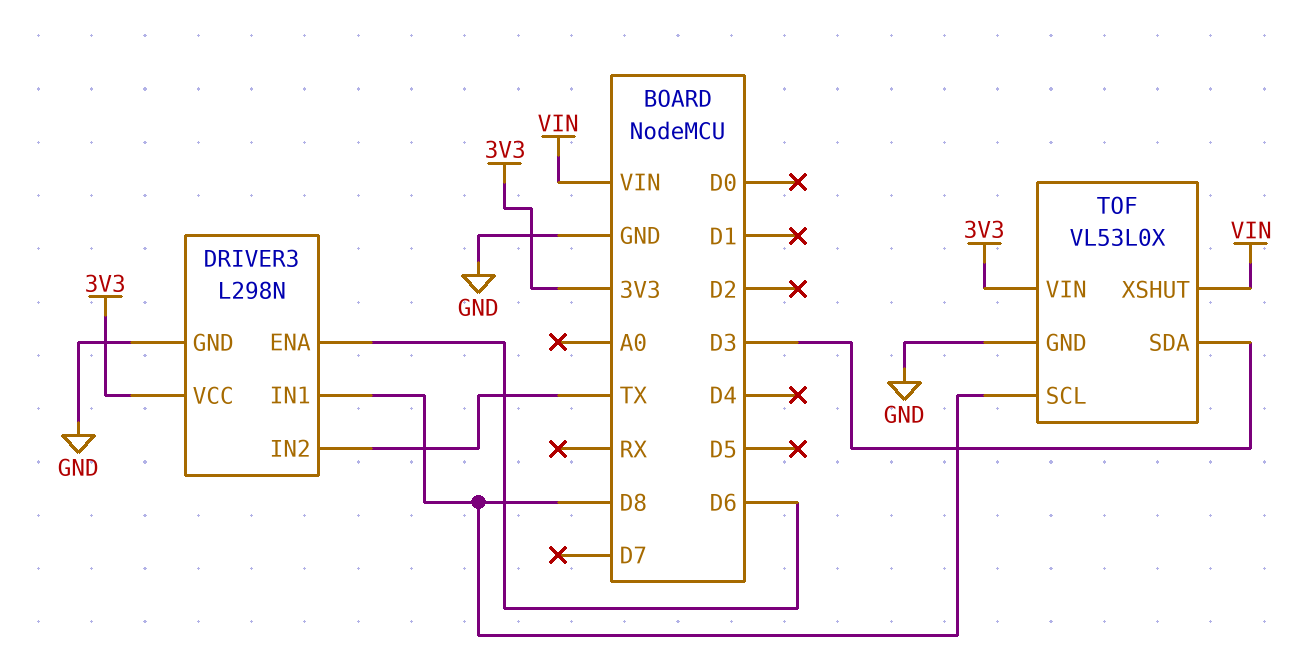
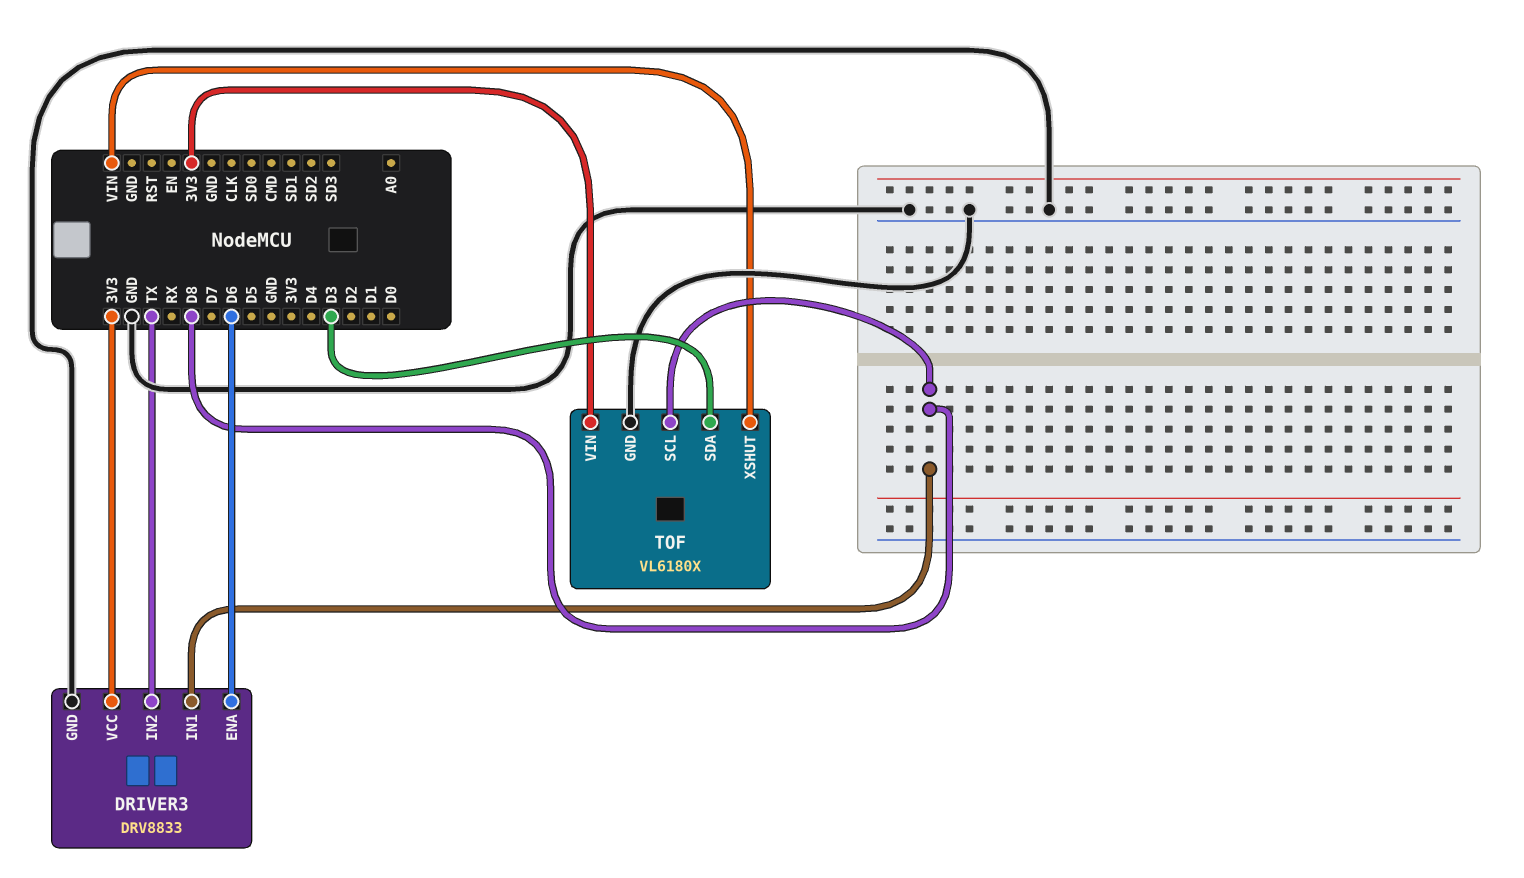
DRIVER3: L298N -> DRV8833
TOF: VL53L0X -> VL6180X

